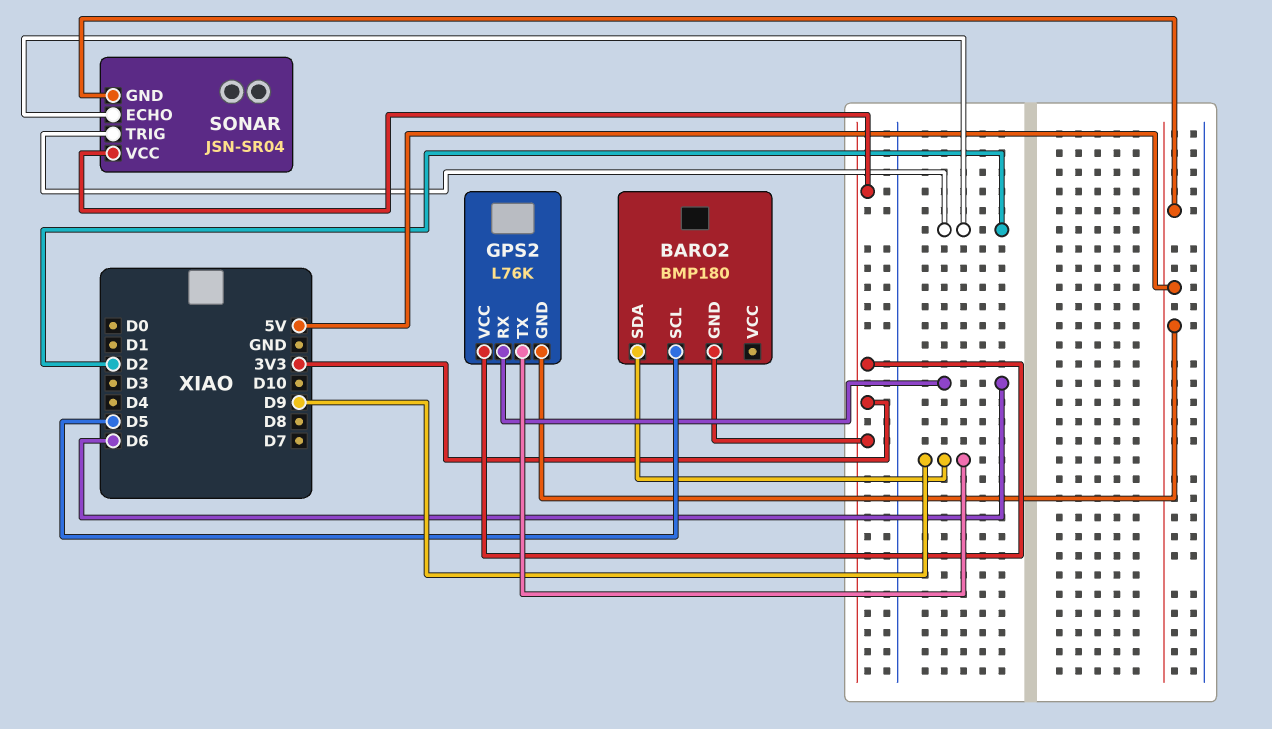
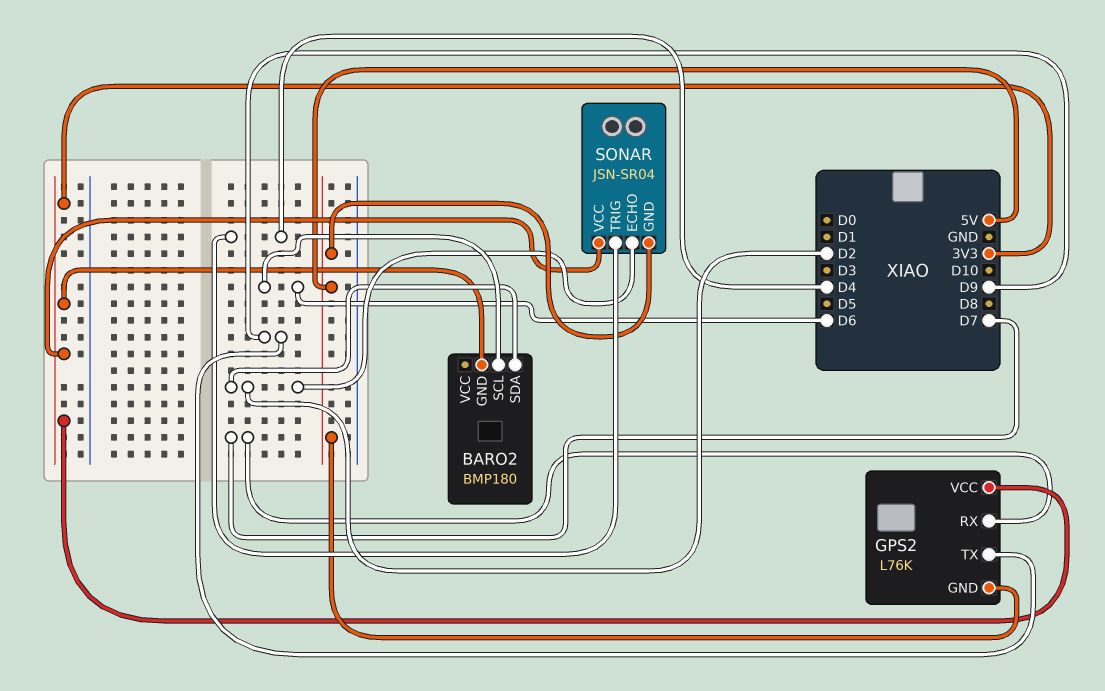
BARO2 pin SCL: D5 -> D6
BARO2 pin SDA: D9 -> D2
GPS2 pin RX: D6 -> D7
SONAR pin TRIG: D2 -> D4

